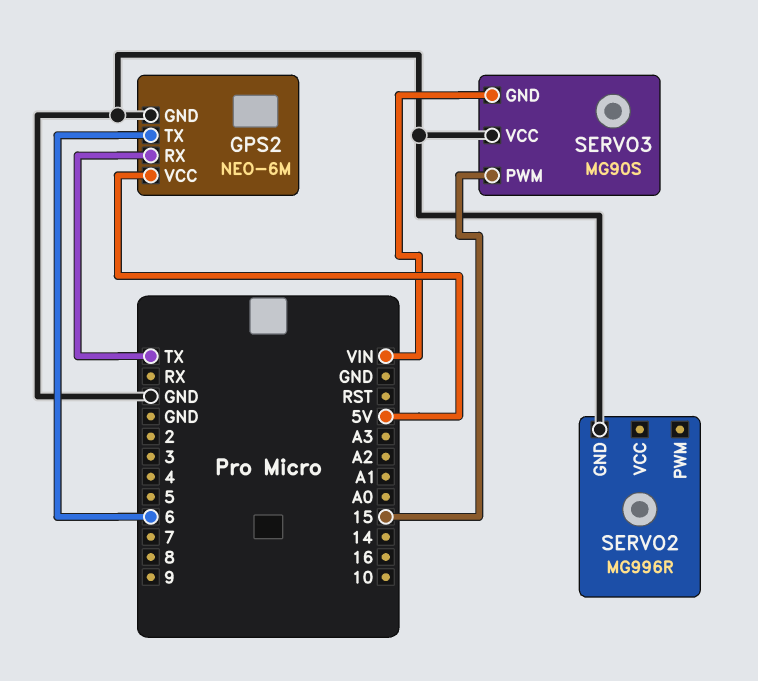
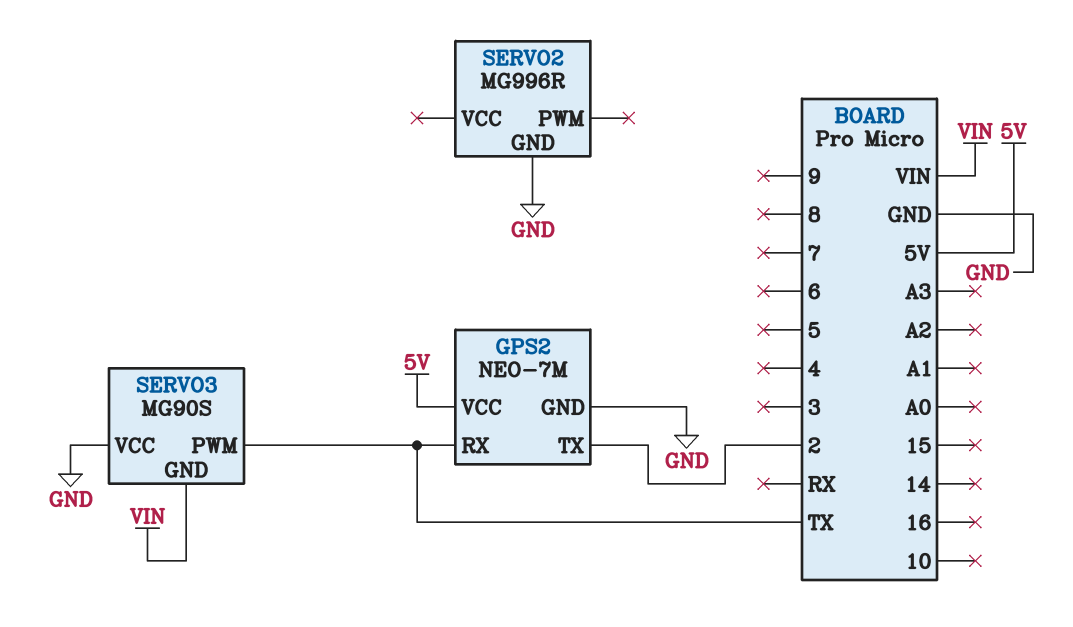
GPS2: NEO-6M -> NEO-7M
GPS2 pin TX: 6 -> 2
SERVO3 pin PWM: 15 -> TX

